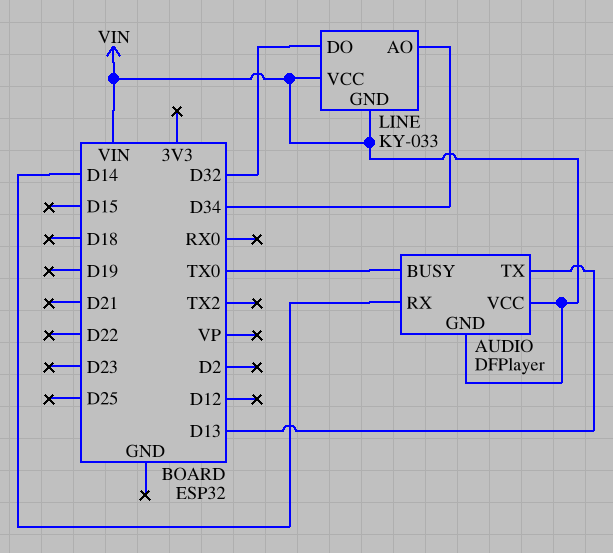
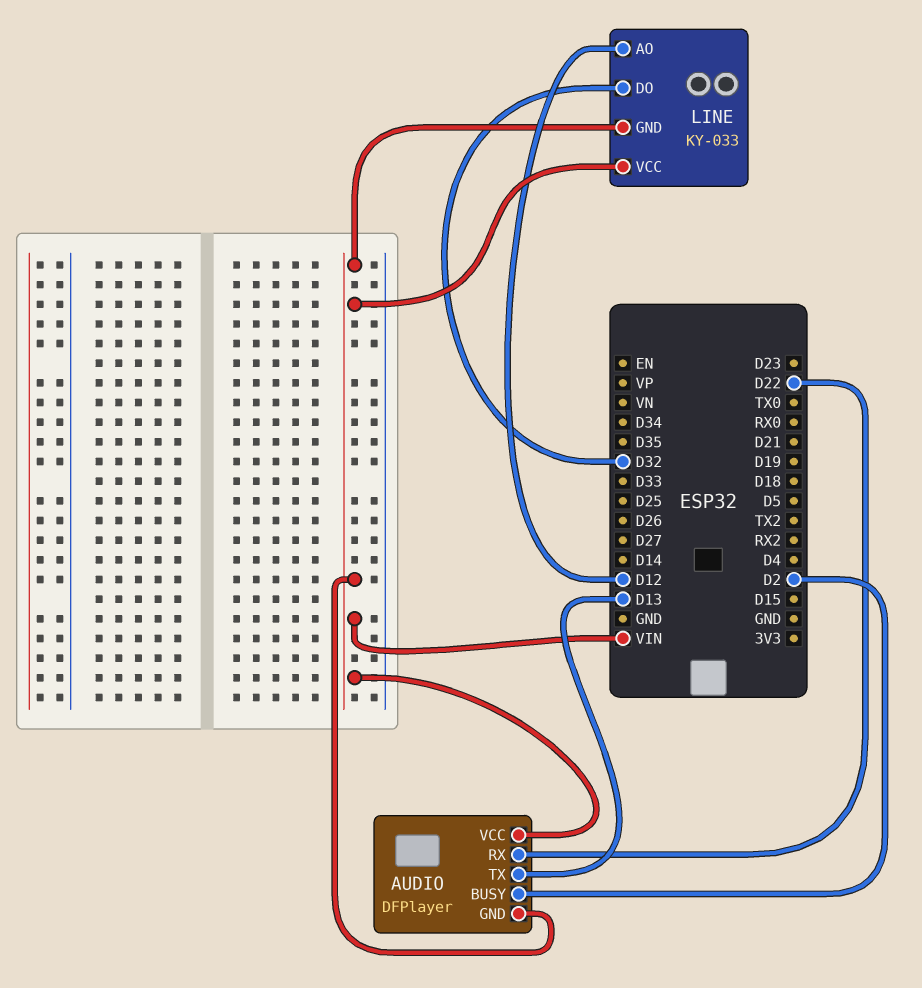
AUDIO pin BUSY: TX0 -> D2
AUDIO pin RX: D14 -> D22
LINE pin AO: D34 -> D12

